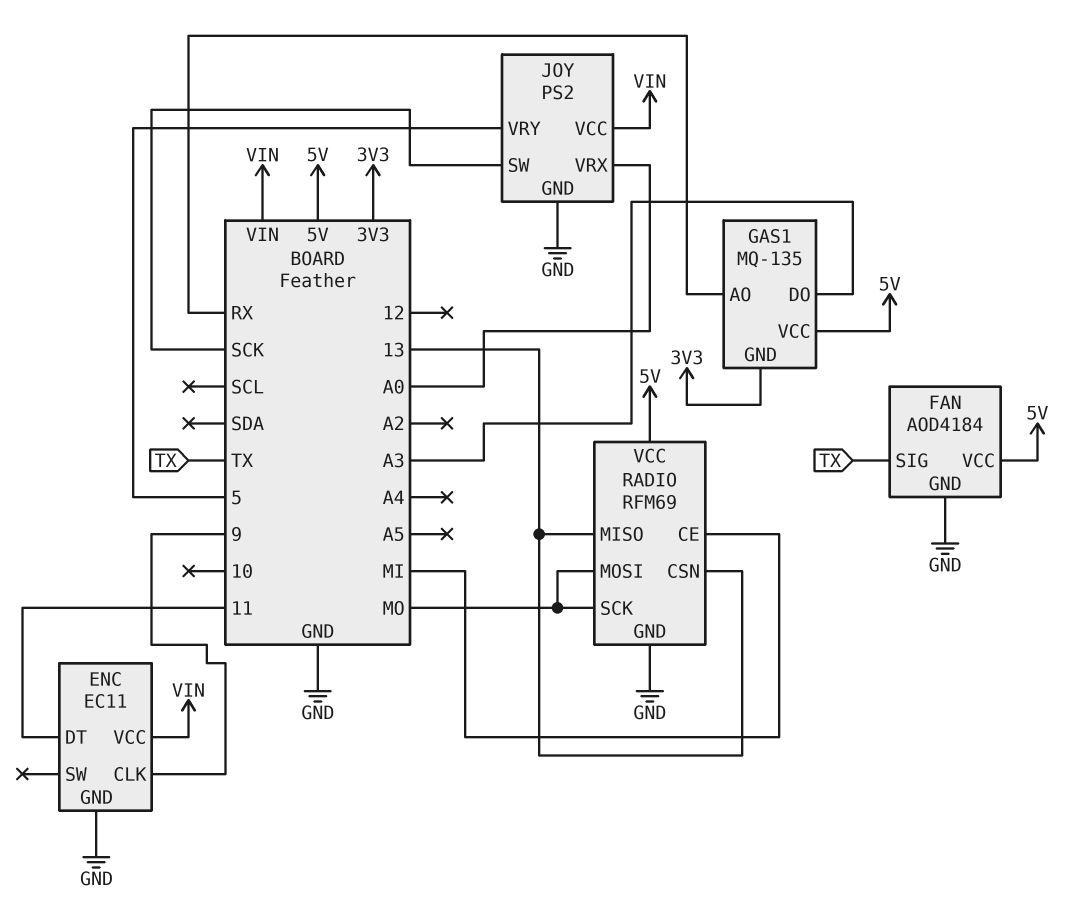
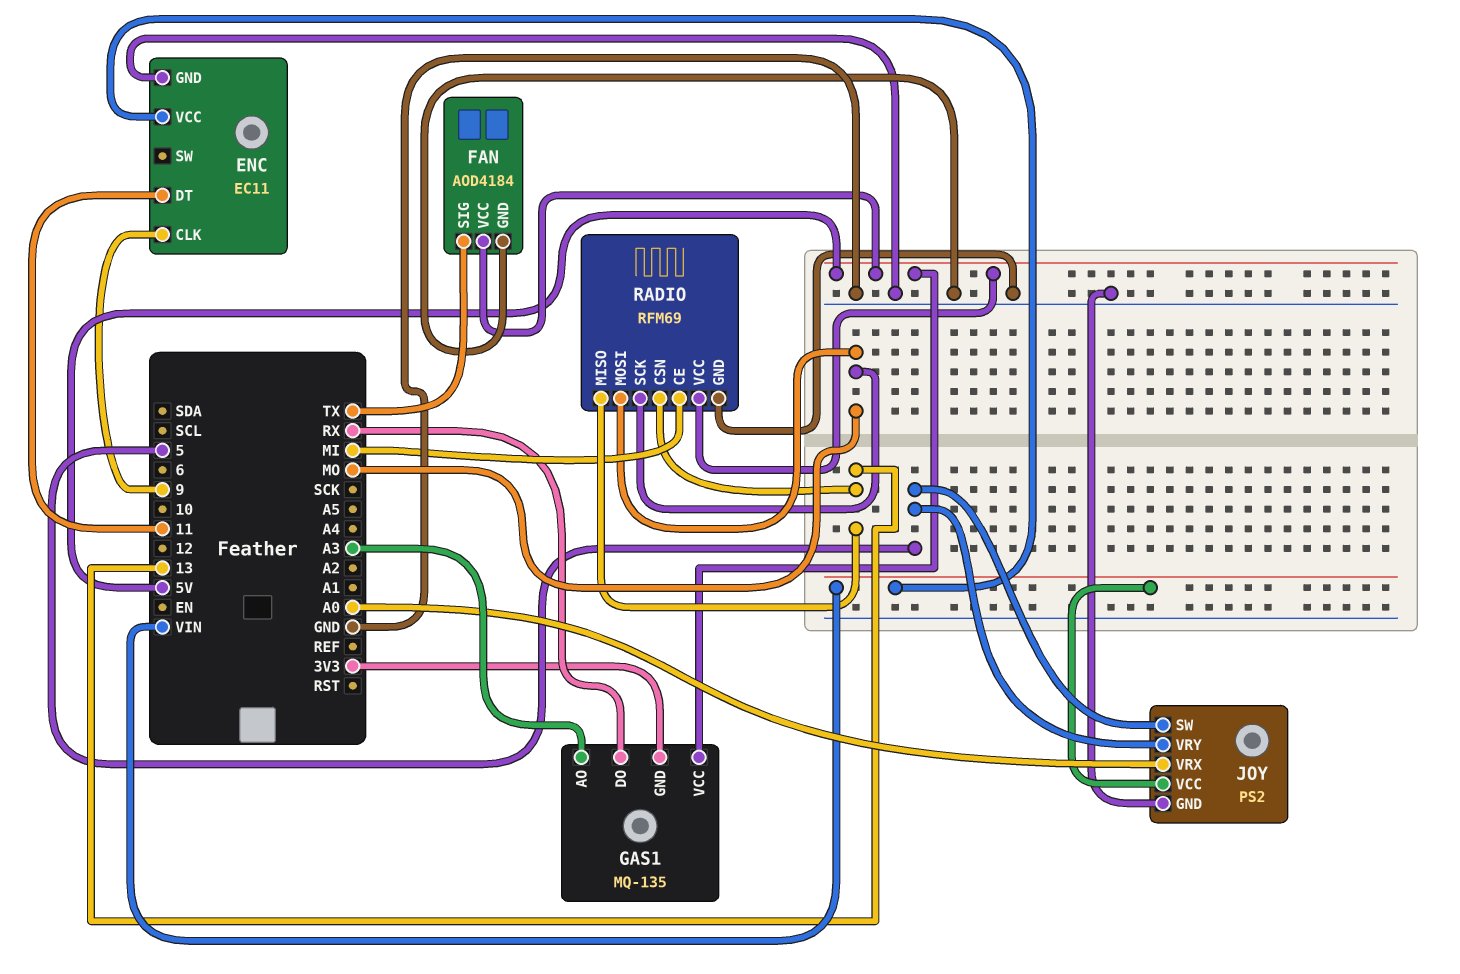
GAS1 pin AO: RX -> A3
GAS1 pin DO: A3 -> RX
JOY pin SW: SCK -> 5

